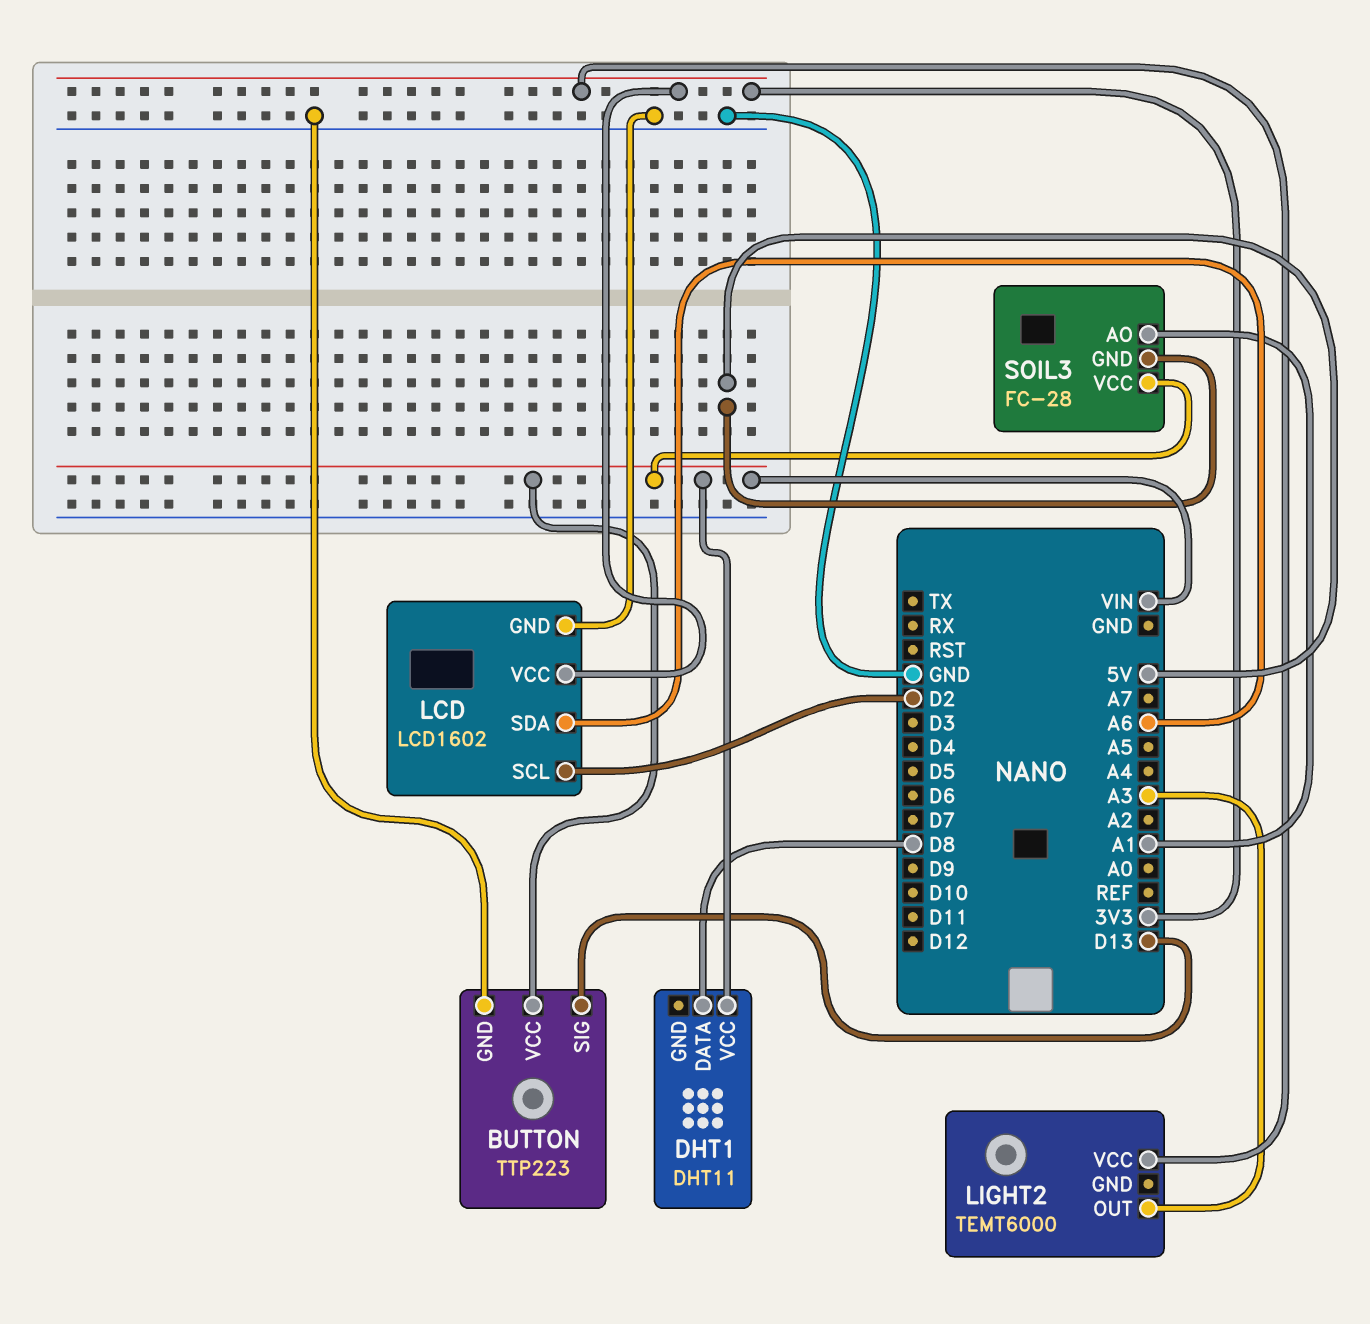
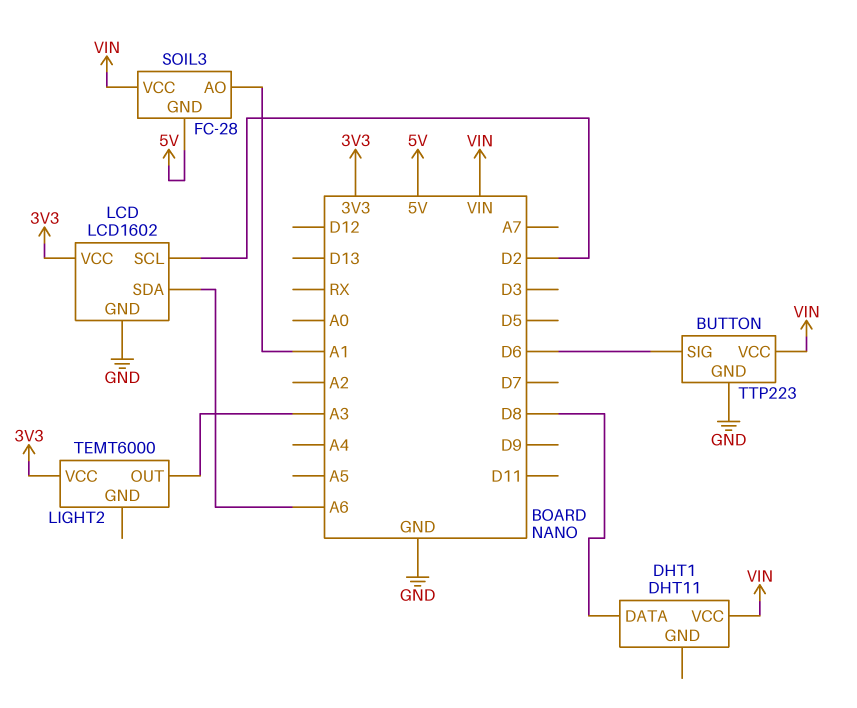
BUTTON pin SIG: D13 -> D6

